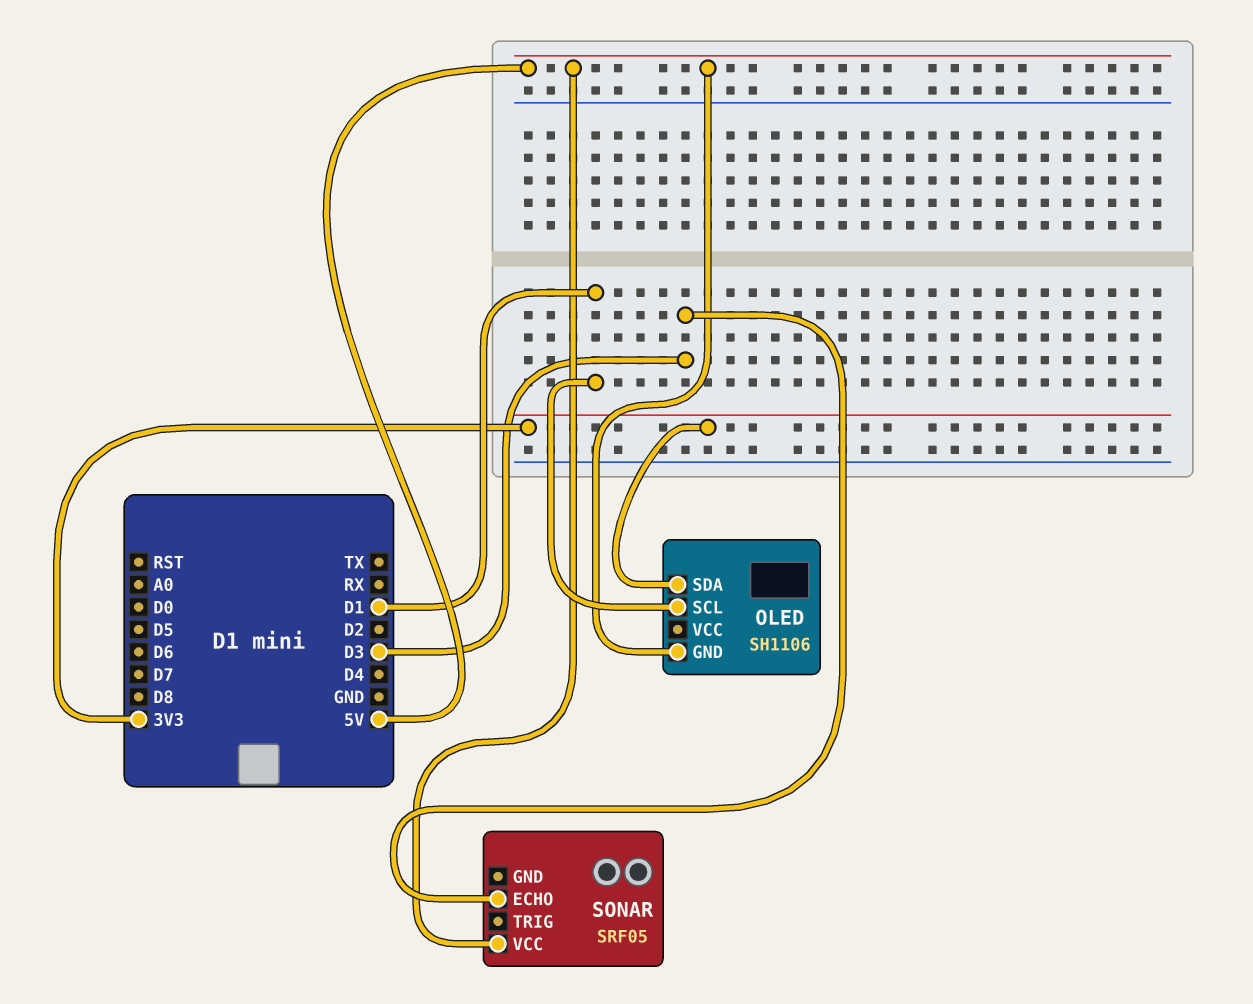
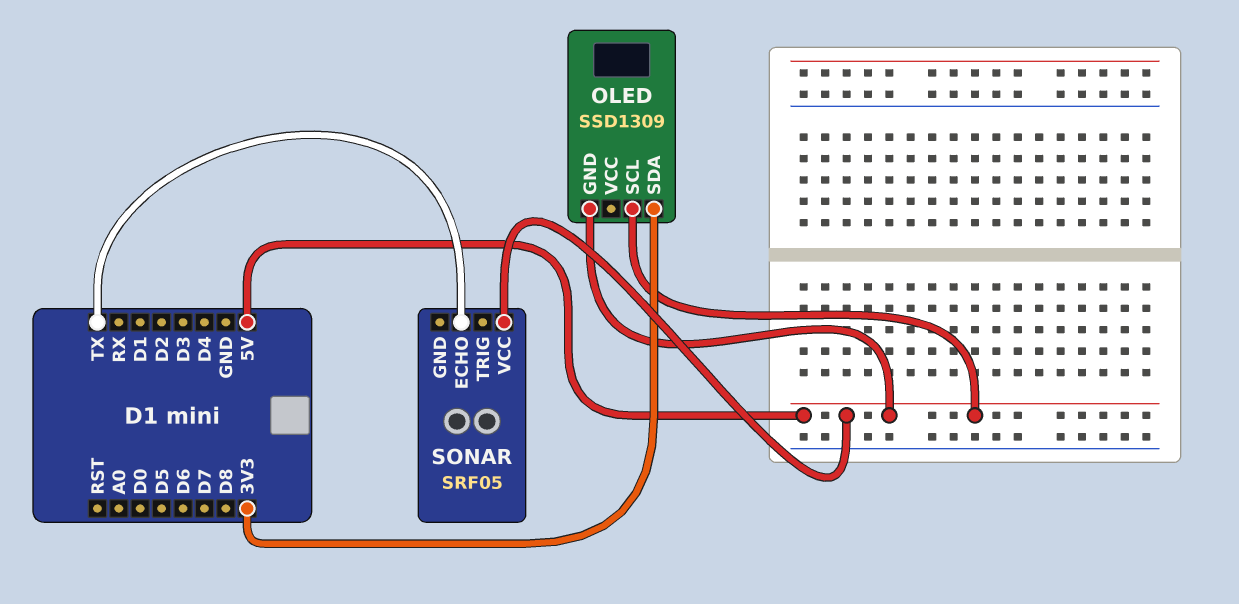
OLED: SH1106 -> SSD1309
OLED pin SCL: D1 -> 5V
SONAR pin ECHO: D3 -> TX

